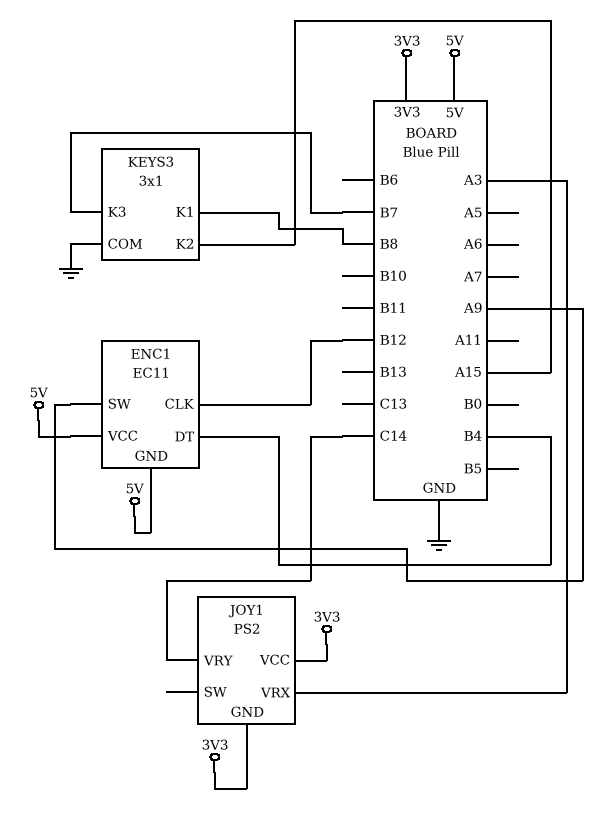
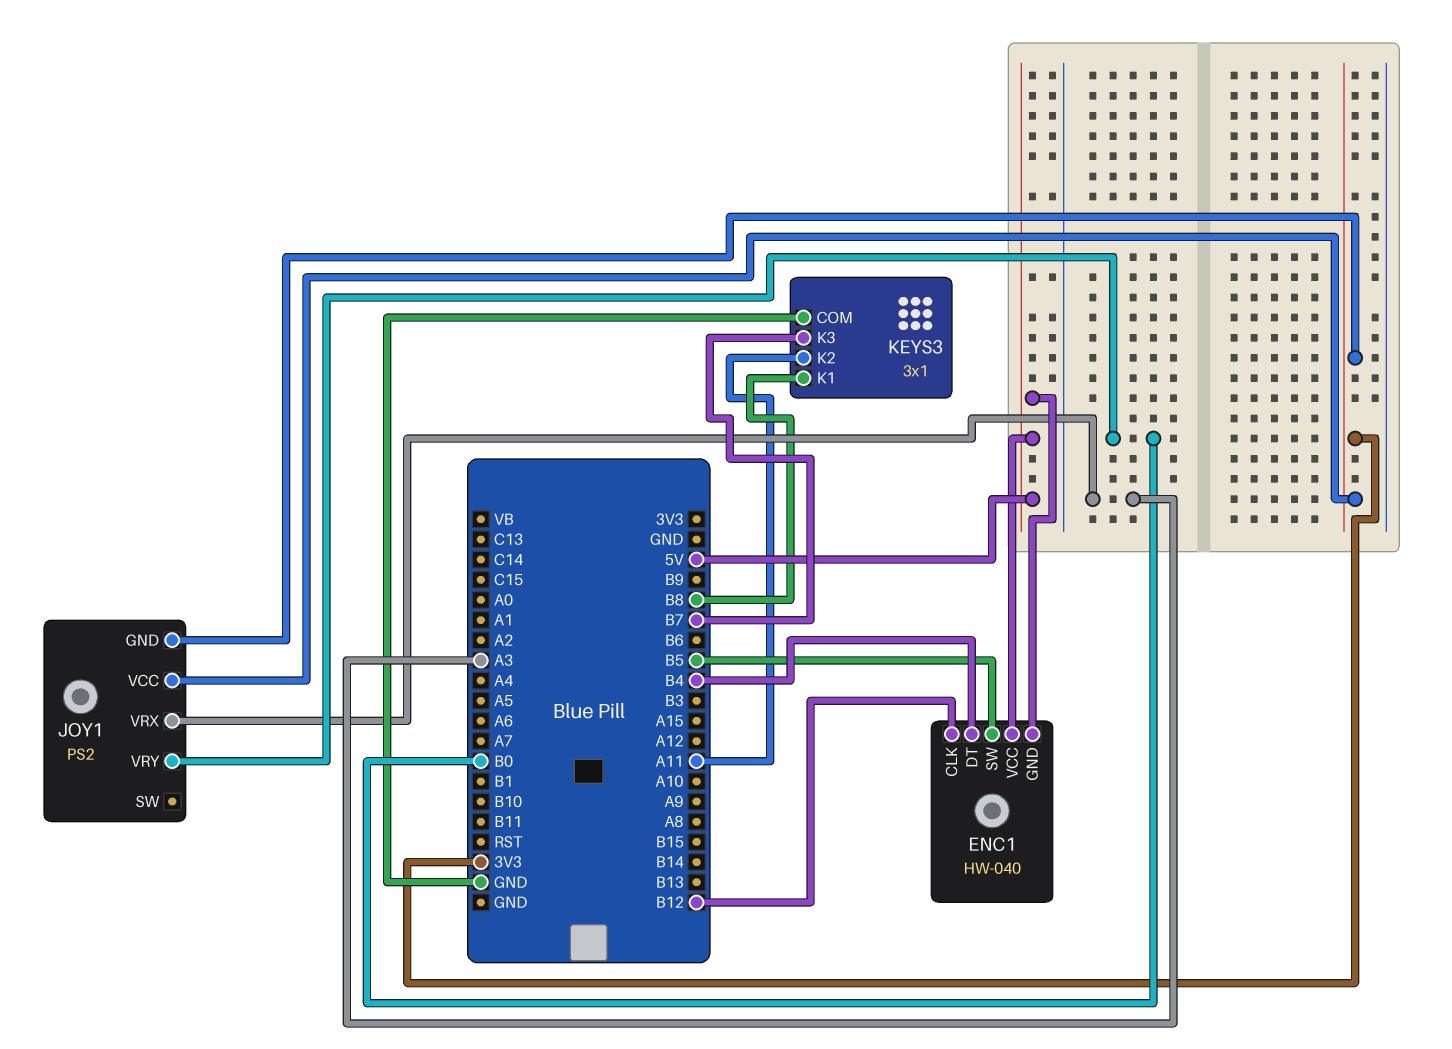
ENC1: EC11 -> HW-040
ENC1 pin SW: A9 -> B5
JOY1 pin VRY: C14 -> B0
KEYS3 pin K2: A15 -> A11

